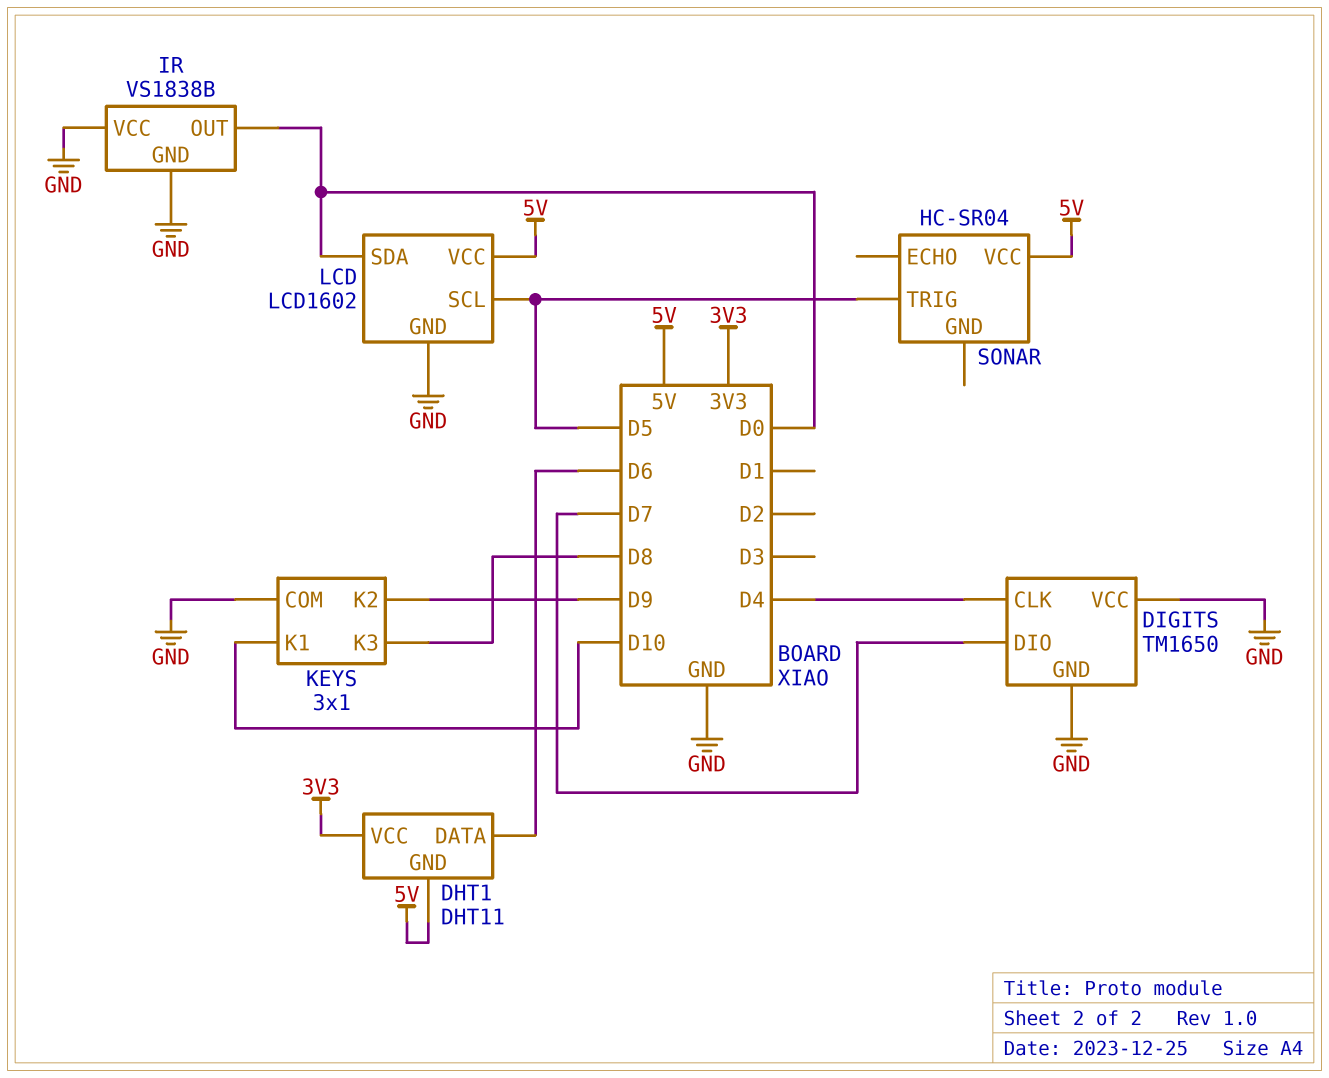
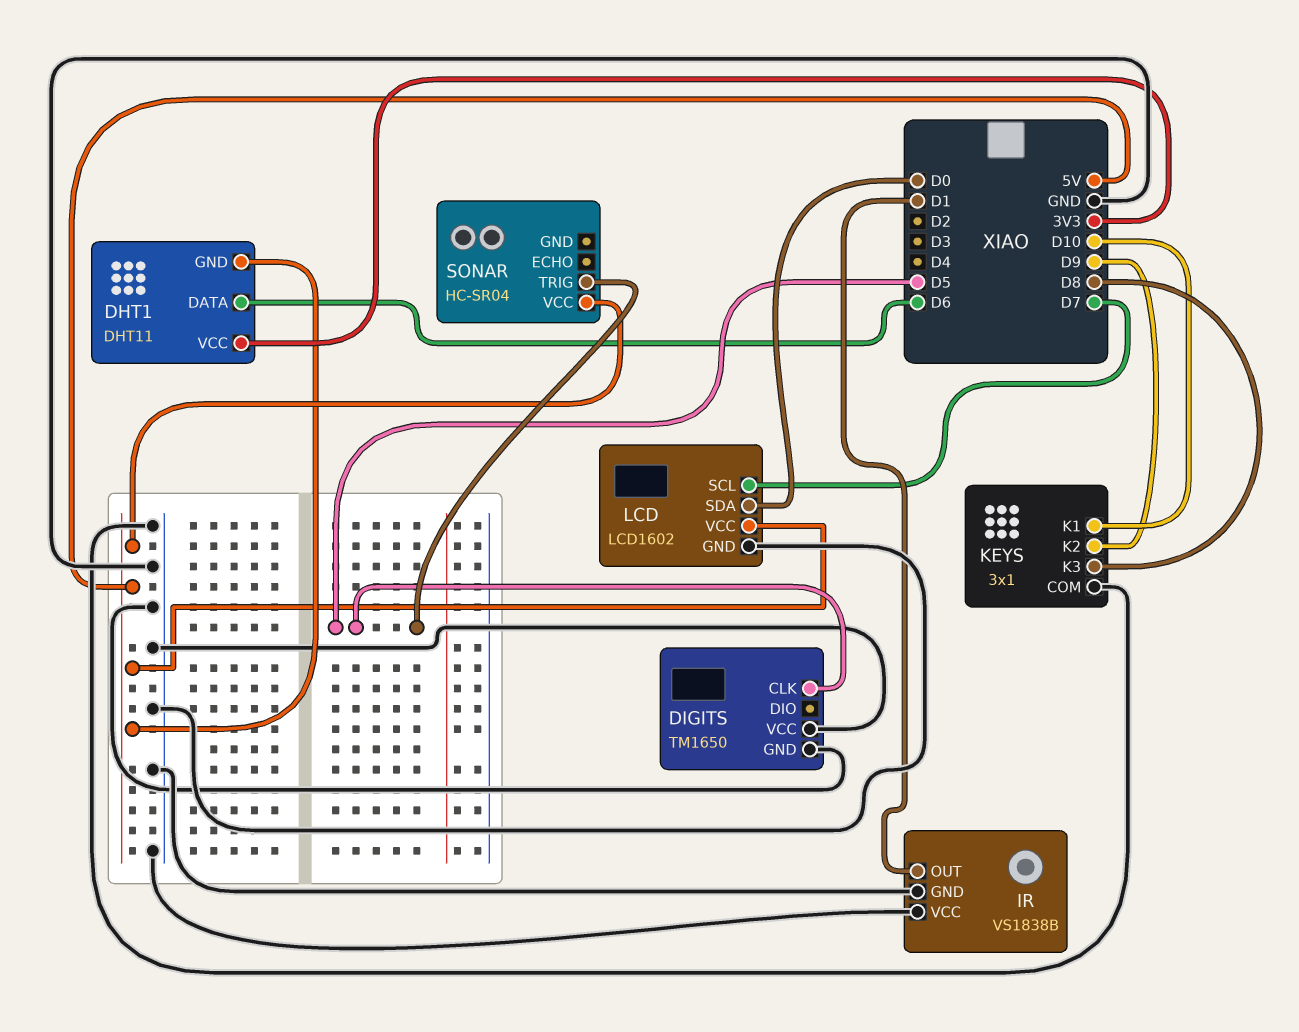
DIGITS pin CLK: D4 -> D5
DIGITS pin DIO: D7 -> none
IR pin OUT: D0 -> D1
LCD pin SCL: D5 -> D7

